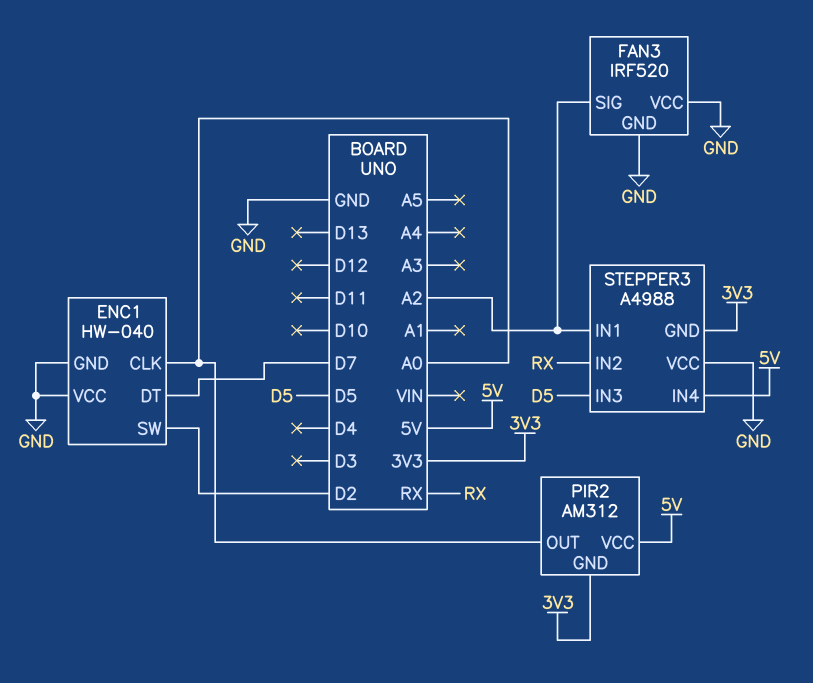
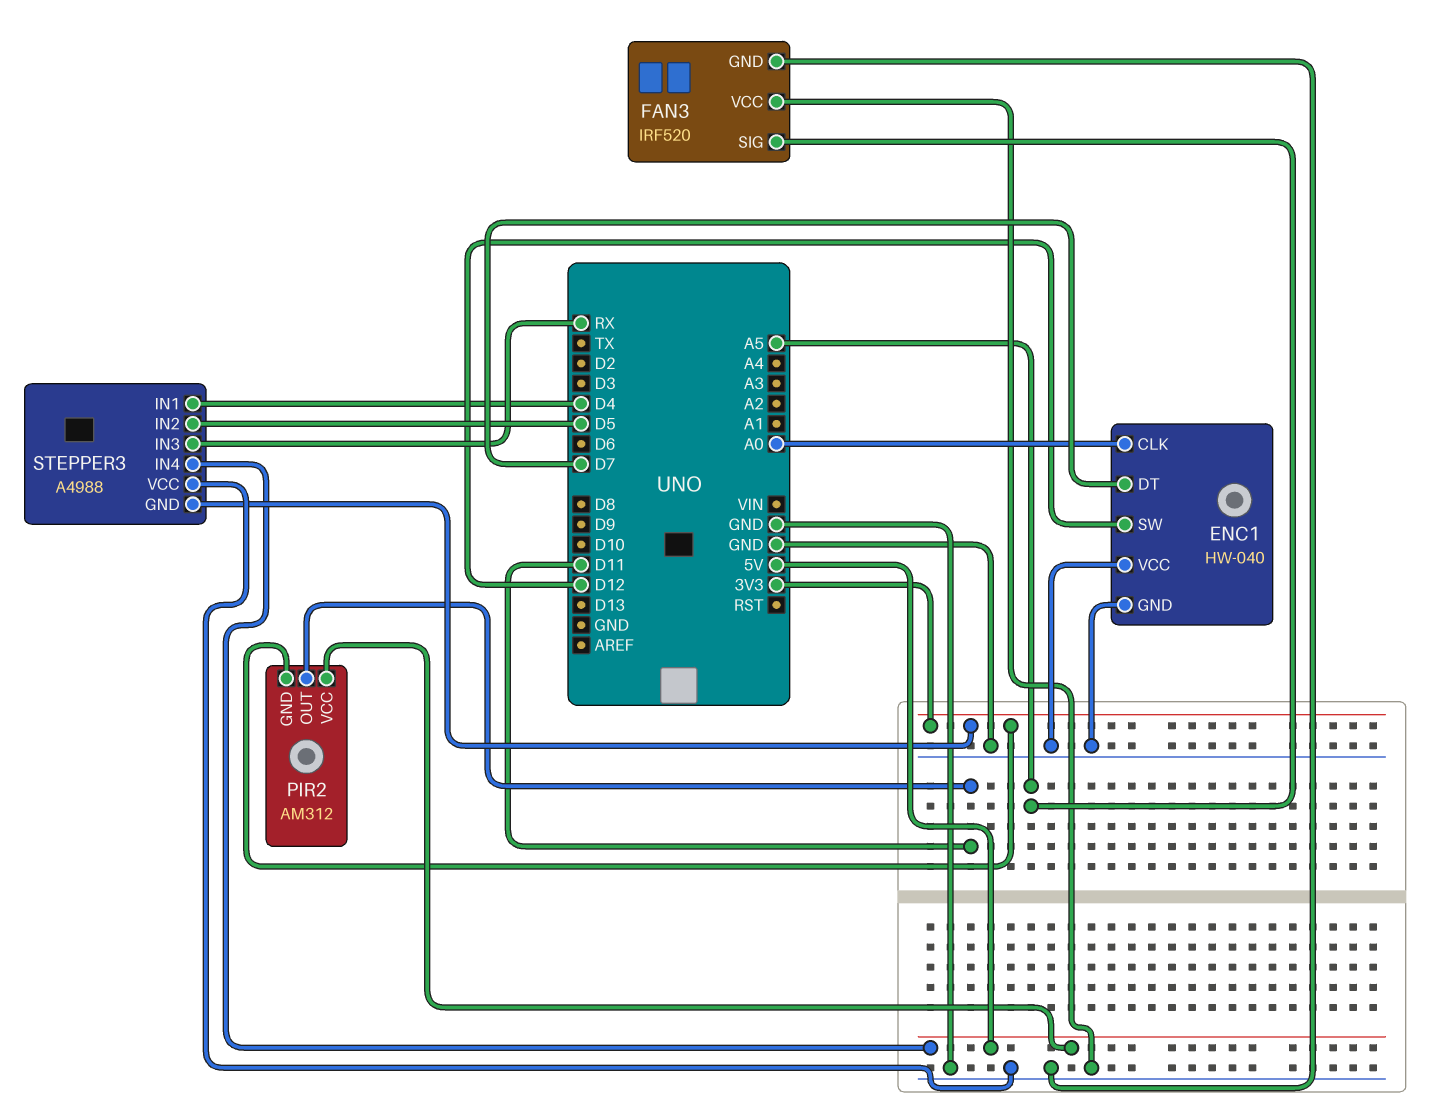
ENC1 pin SW: D2 -> D12
FAN3 pin SIG: A2 -> A5
PIR2 pin OUT: A0 -> D11
STEPPER3 pin IN1: A2 -> D4
STEPPER3 pin IN2: RX -> D5
STEPPER3 pin IN3: D5 -> RX

